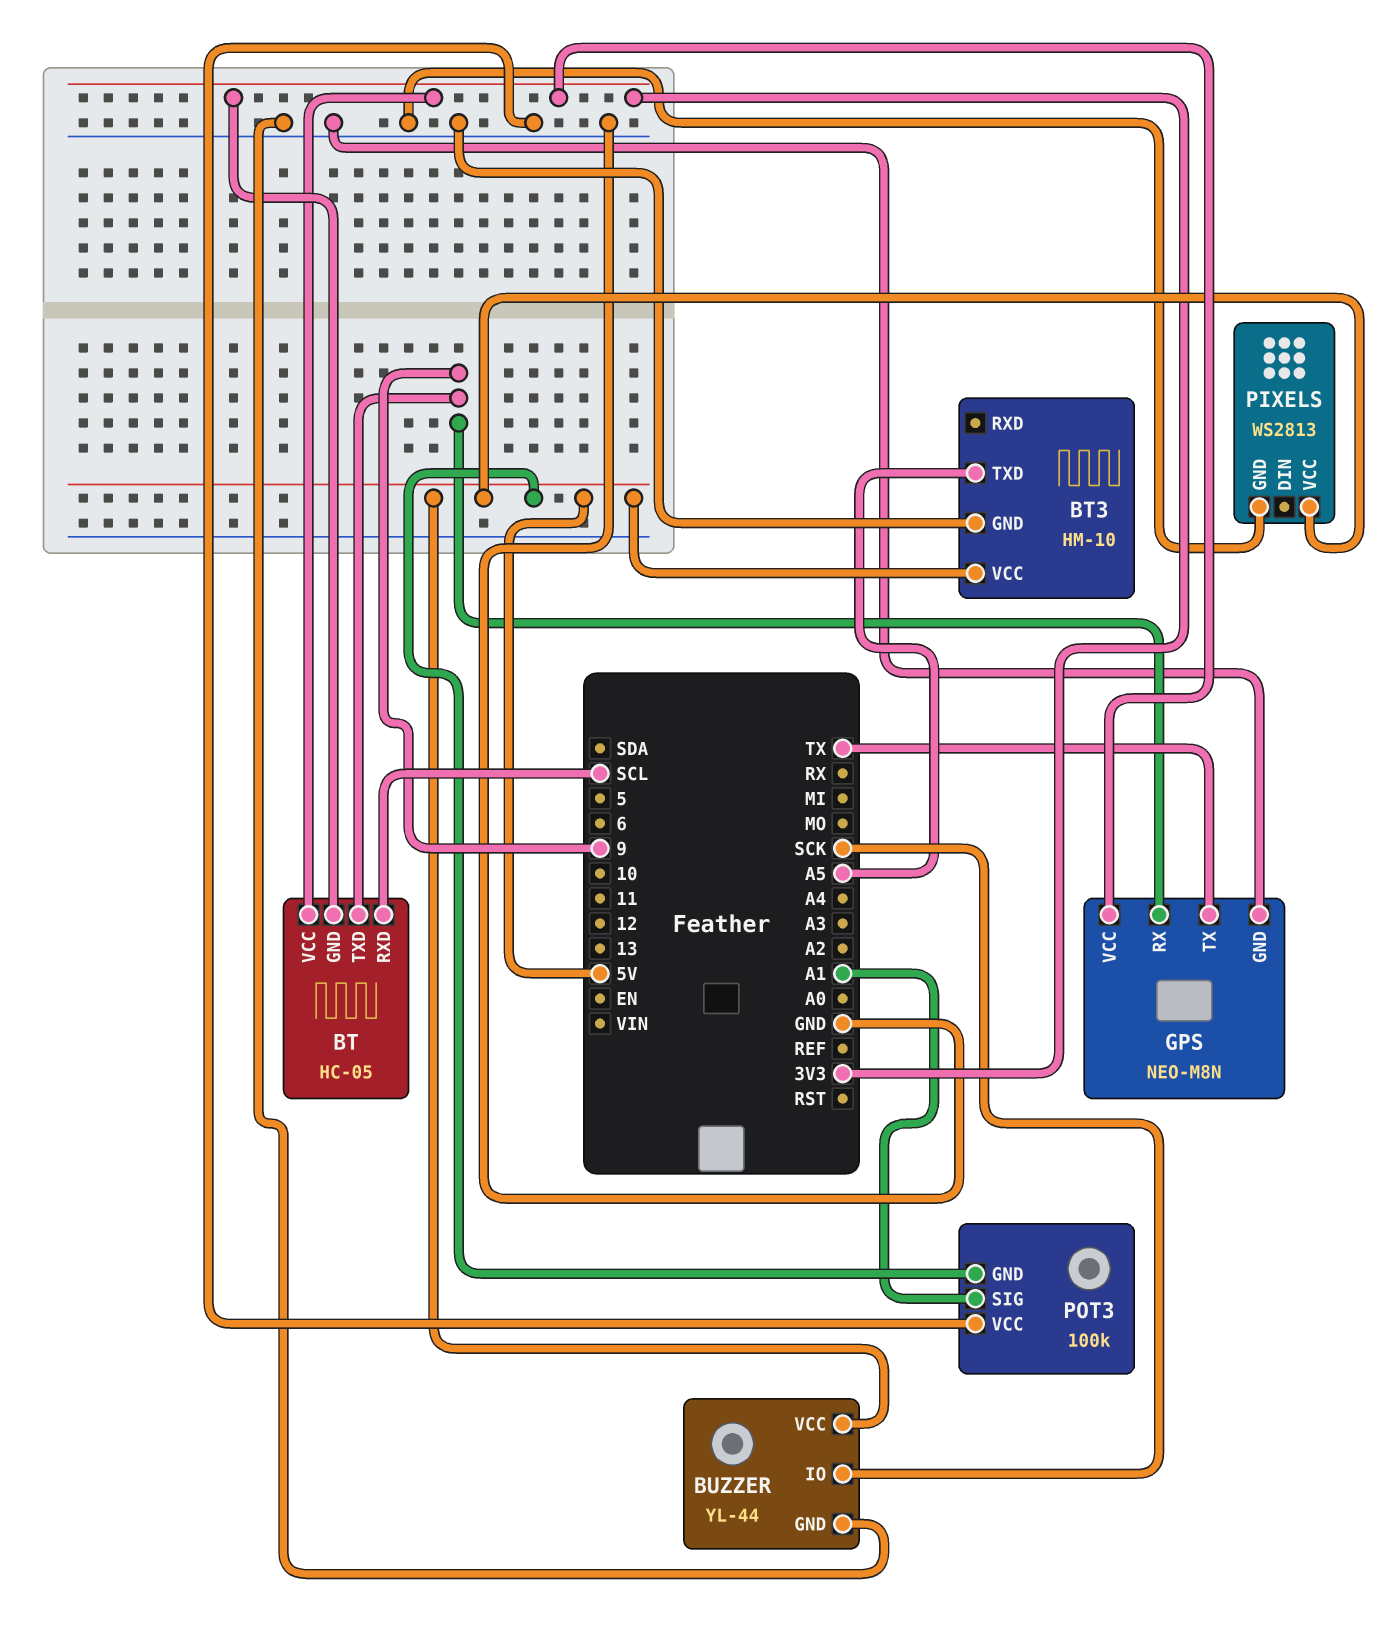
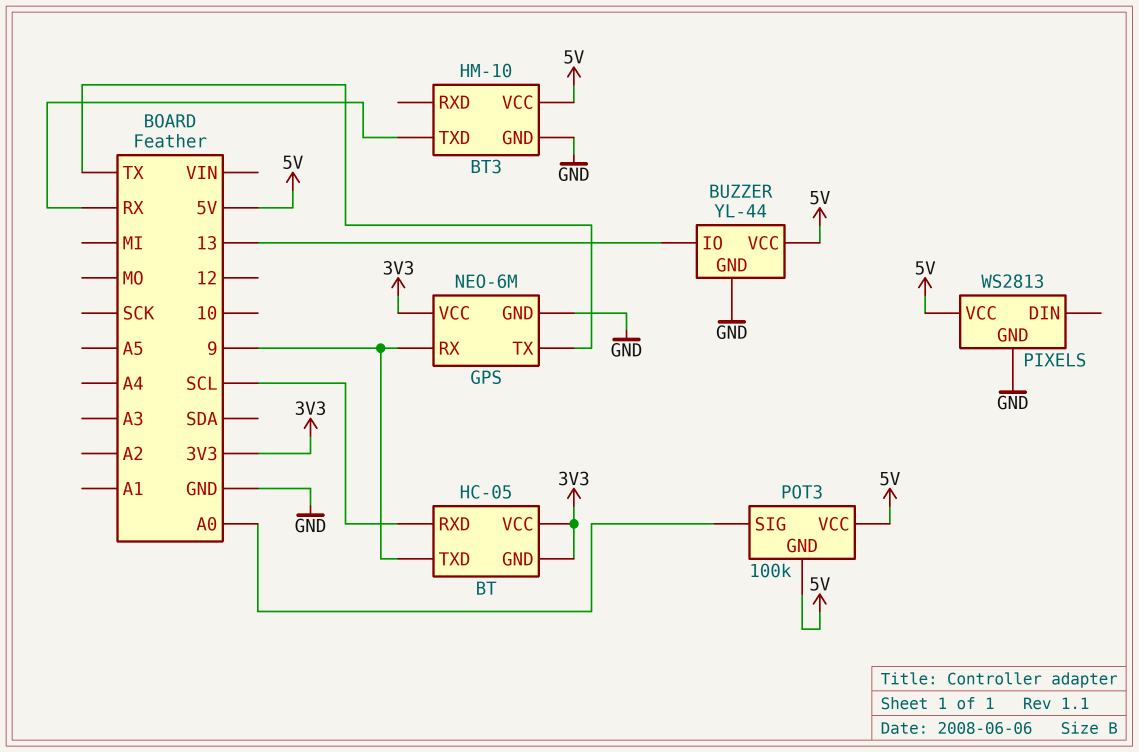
BT3 pin TXD: A5 -> RX
BUZZER pin IO: SCK -> 13
GPS: NEO-M8N -> NEO-6M
POT3 pin SIG: A1 -> A0
POT3 pin VCC: GND -> 5V

